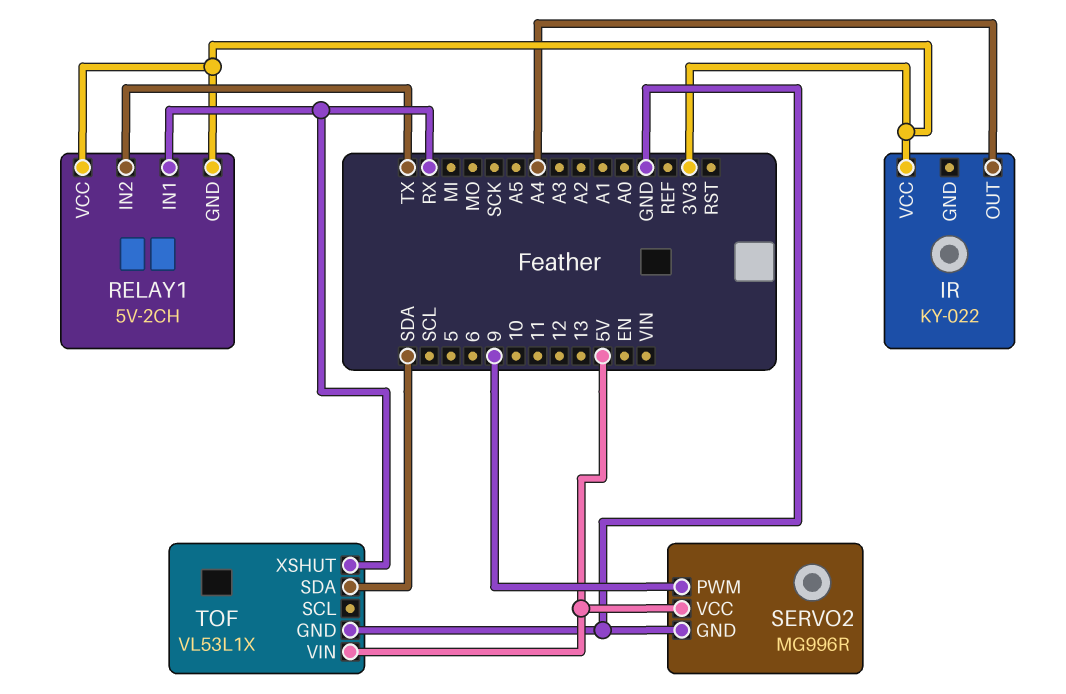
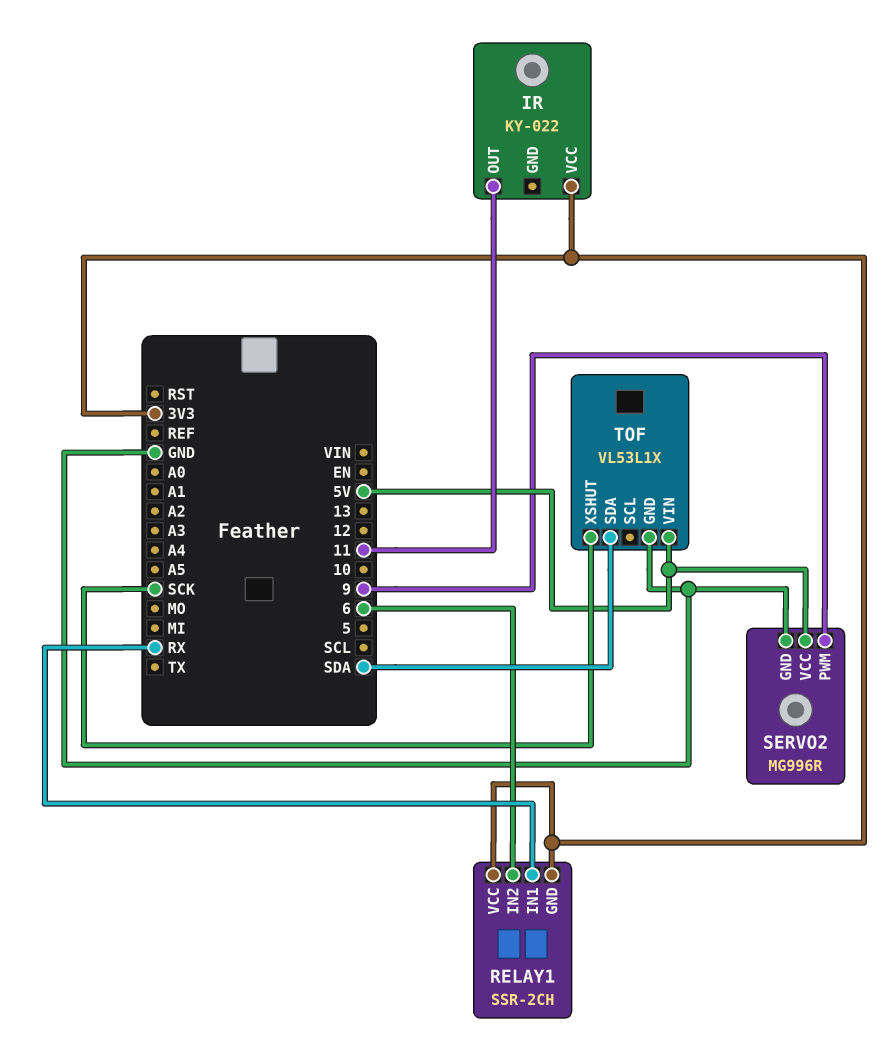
IR pin OUT: A4 -> 11
RELAY1: 5V-2CH -> SSR-2CH
RELAY1 pin IN2: TX -> 6
TOF pin XSHUT: RX -> SCK

